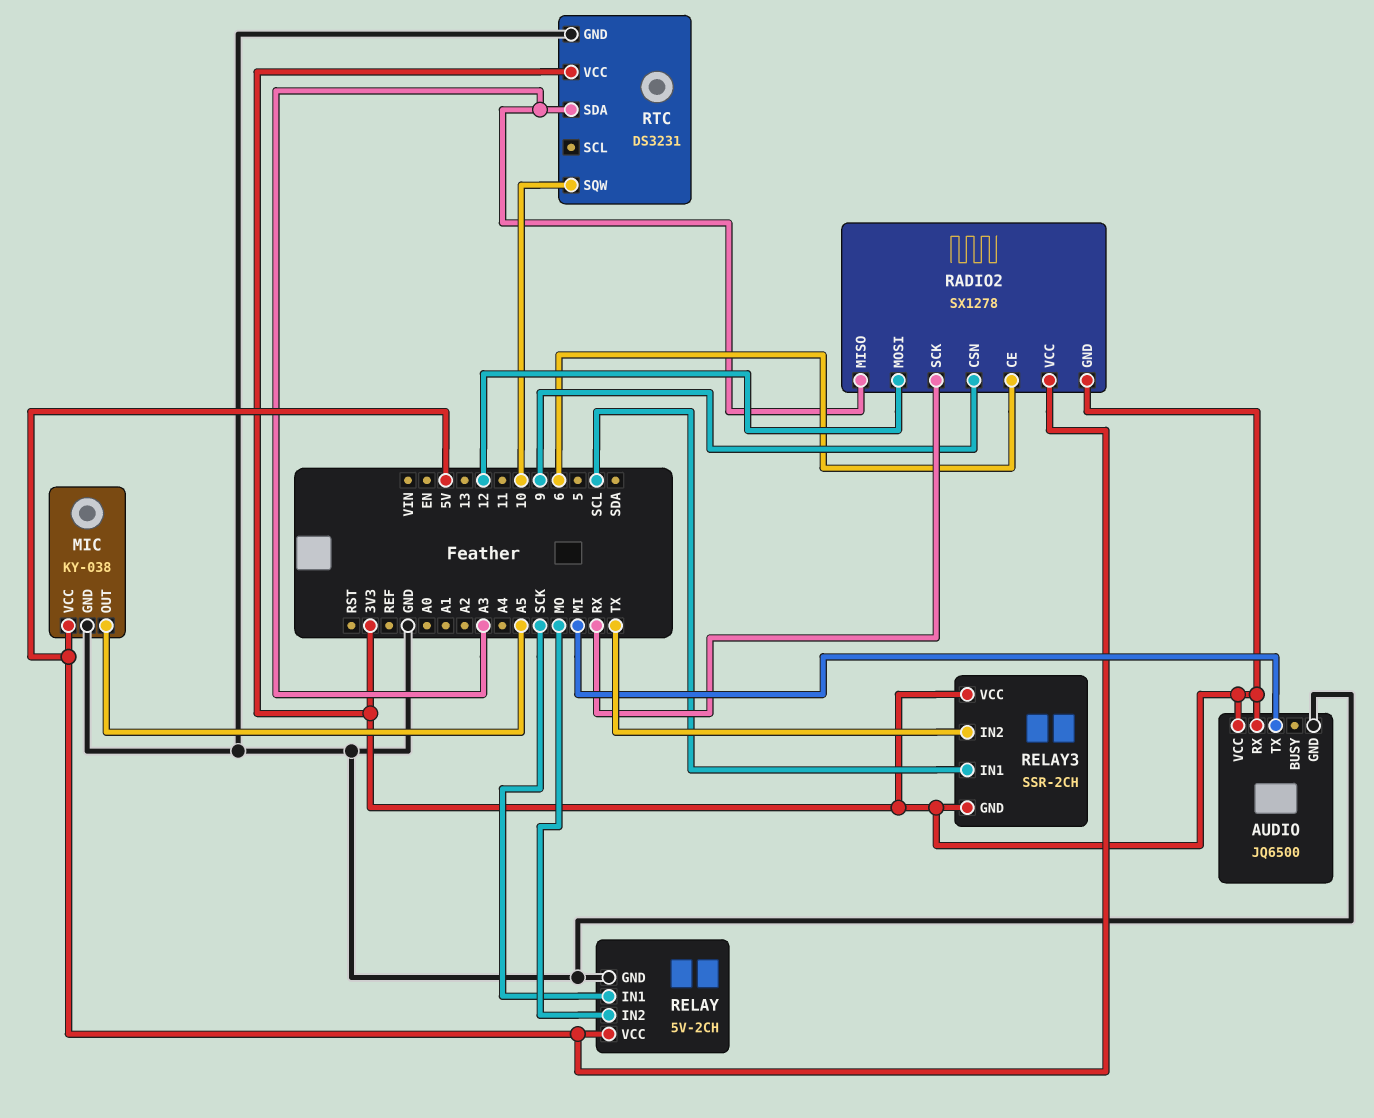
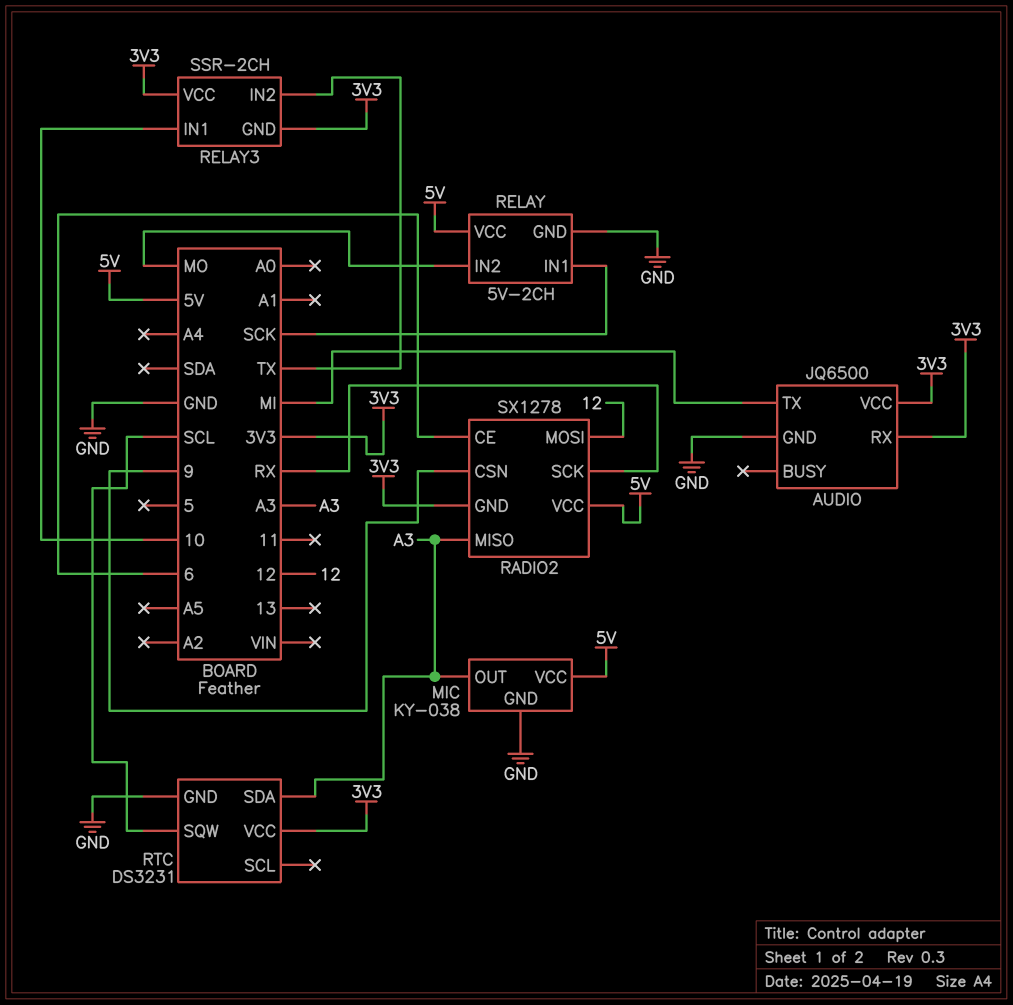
MIC pin OUT: A5 -> A3
RELAY3 pin IN1: SCL -> 10
RTC pin SQW: 10 -> SCL

